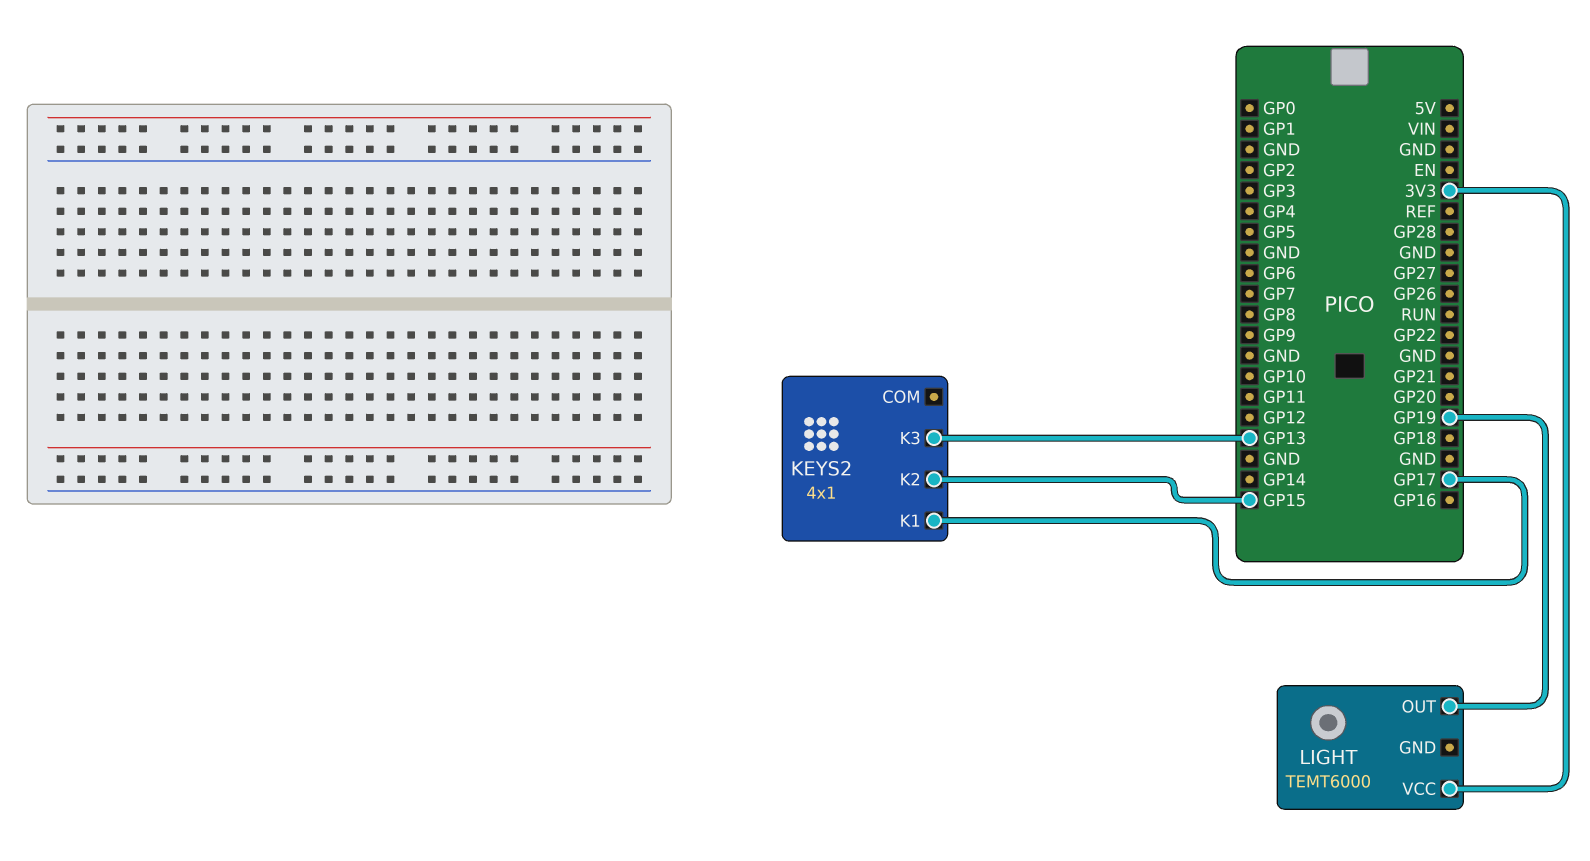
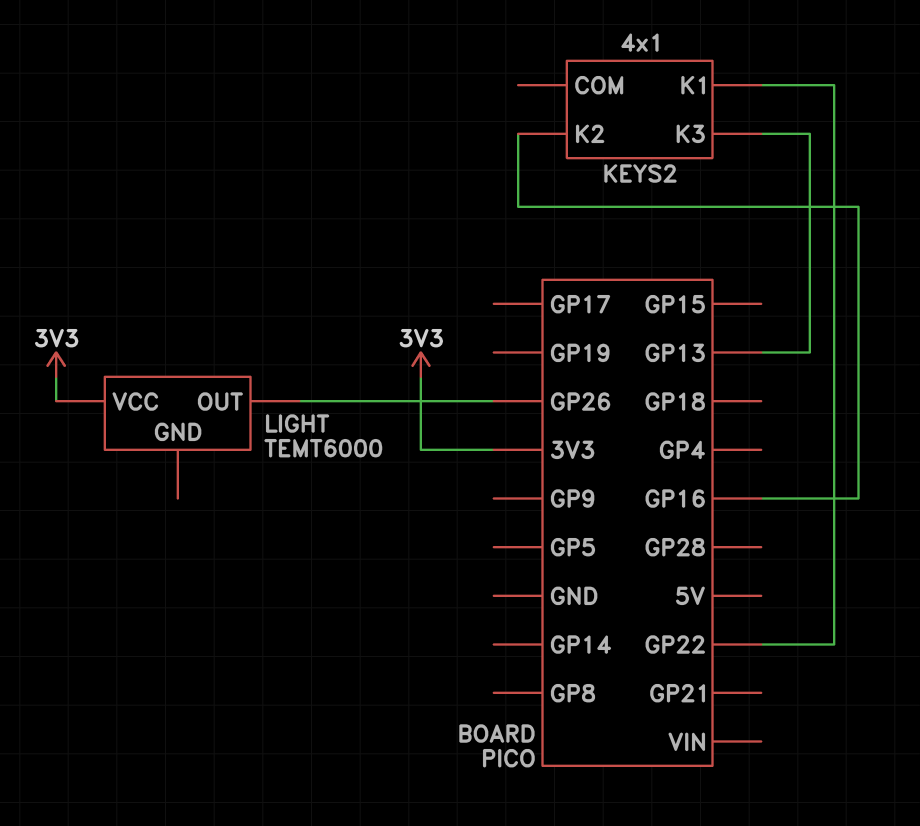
KEYS2 pin K1: GP17 -> GP22
KEYS2 pin K2: GP15 -> GP16
LIGHT pin OUT: GP19 -> GP26

